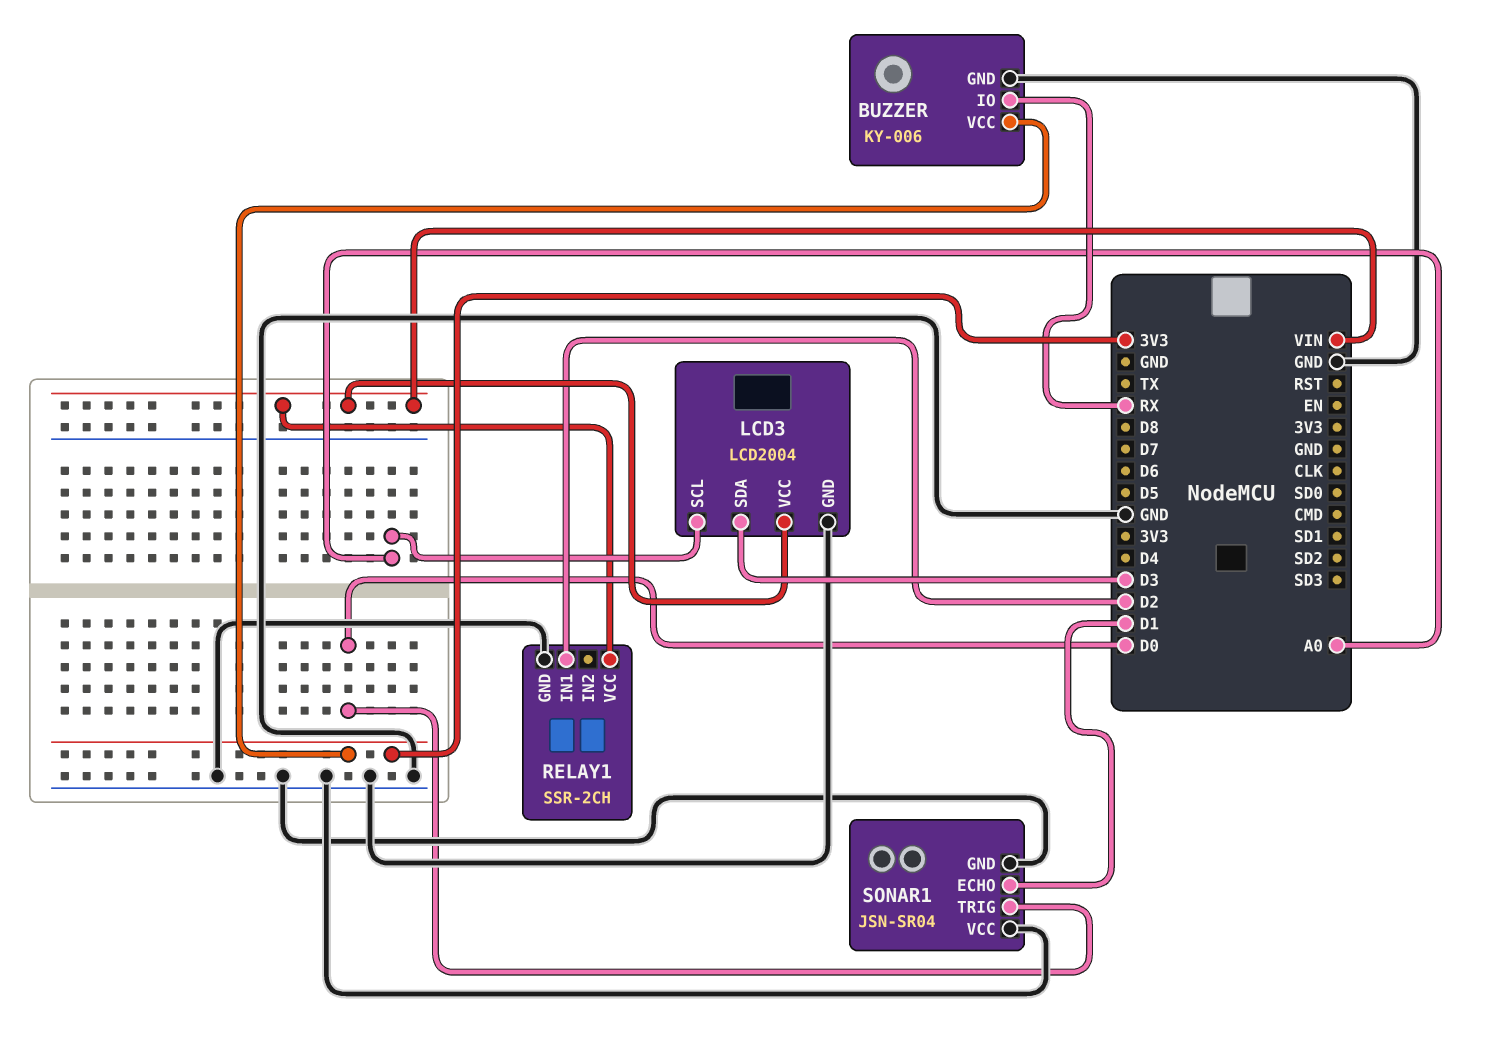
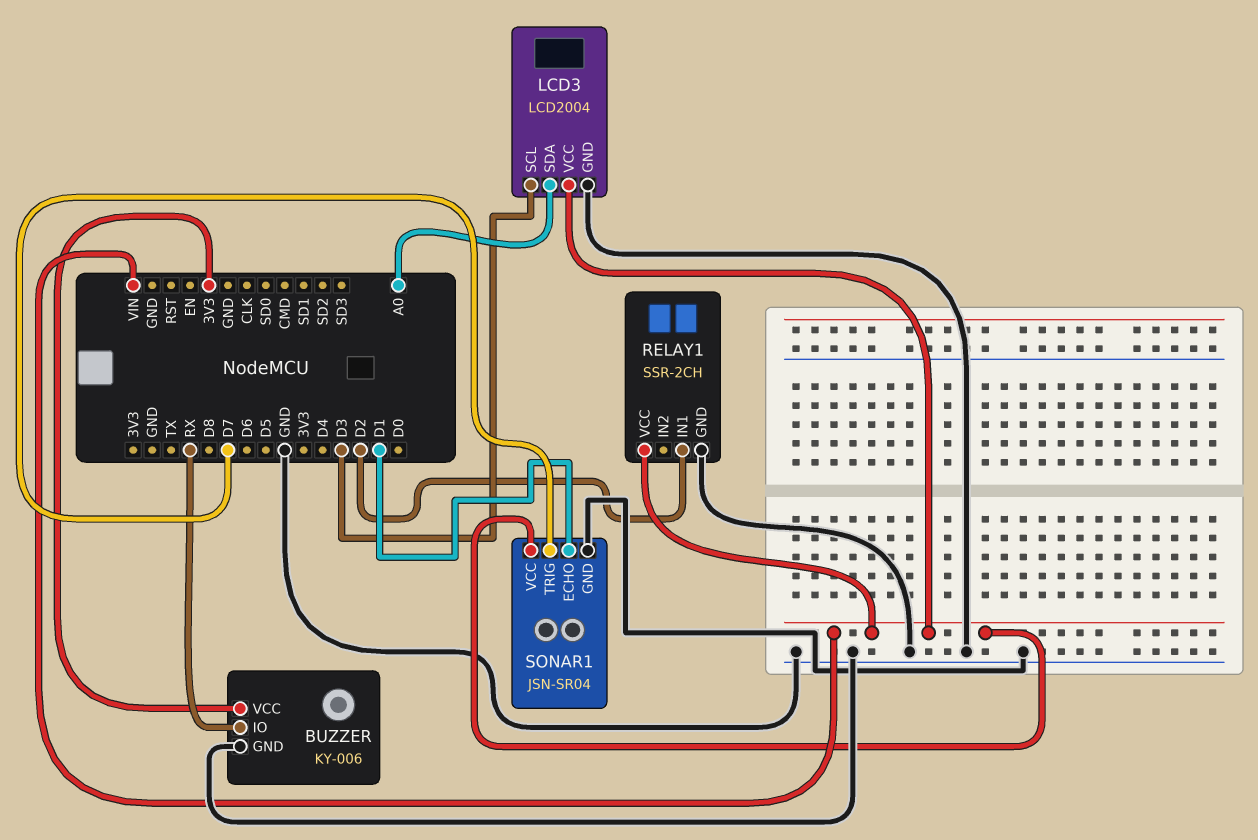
LCD3 pin SCL: A0 -> D3
LCD3 pin SDA: D3 -> A0
SONAR1 pin TRIG: D0 -> D7
SONAR1 pin VCC: GND -> VIN

